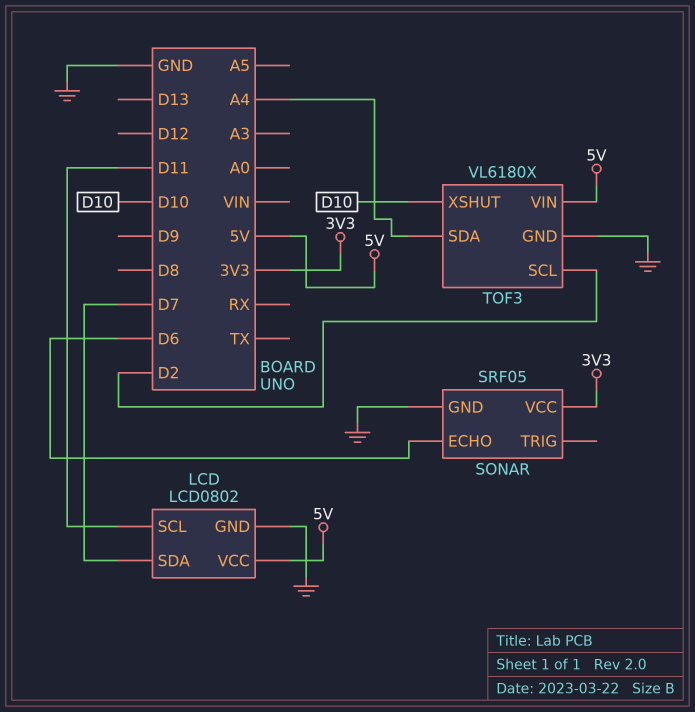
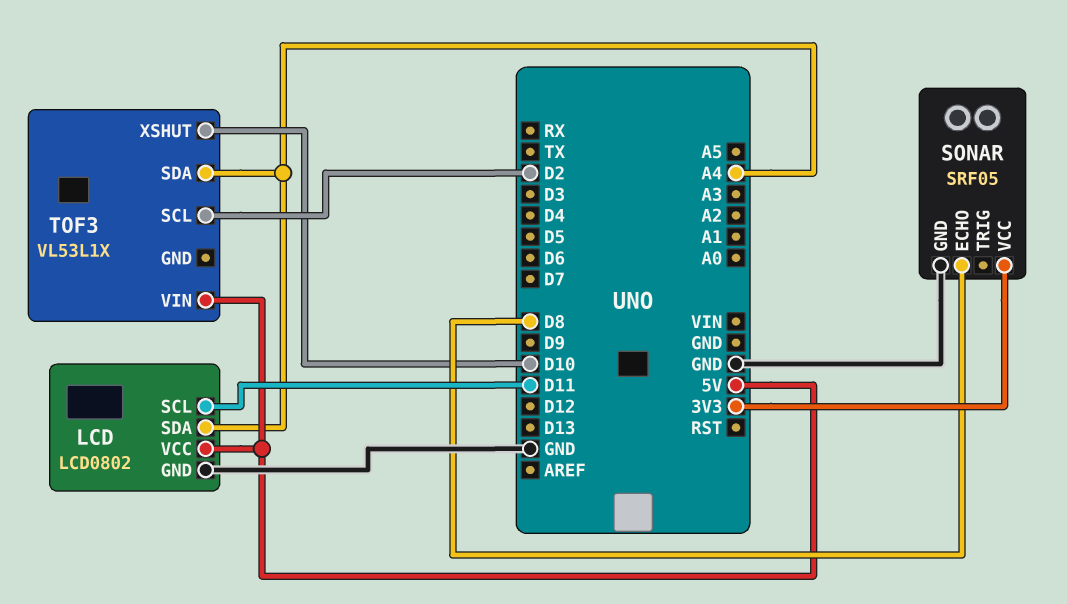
LCD pin SDA: D7 -> A4
SONAR pin ECHO: D6 -> D8
TOF3: VL6180X -> VL53L1X
TOF3 pin GND: GND -> none

